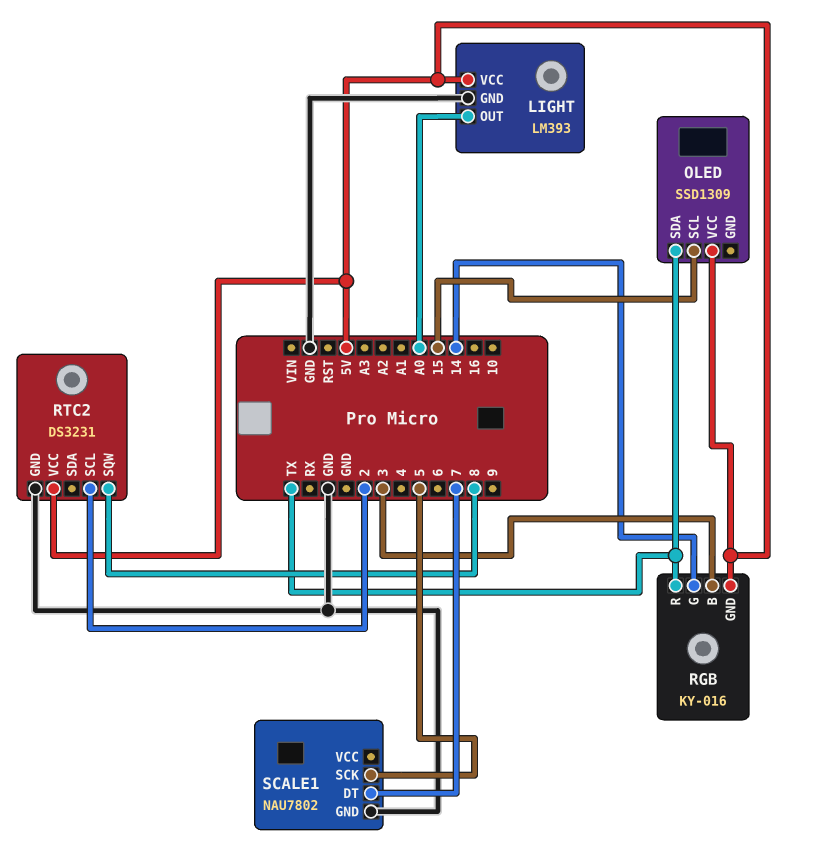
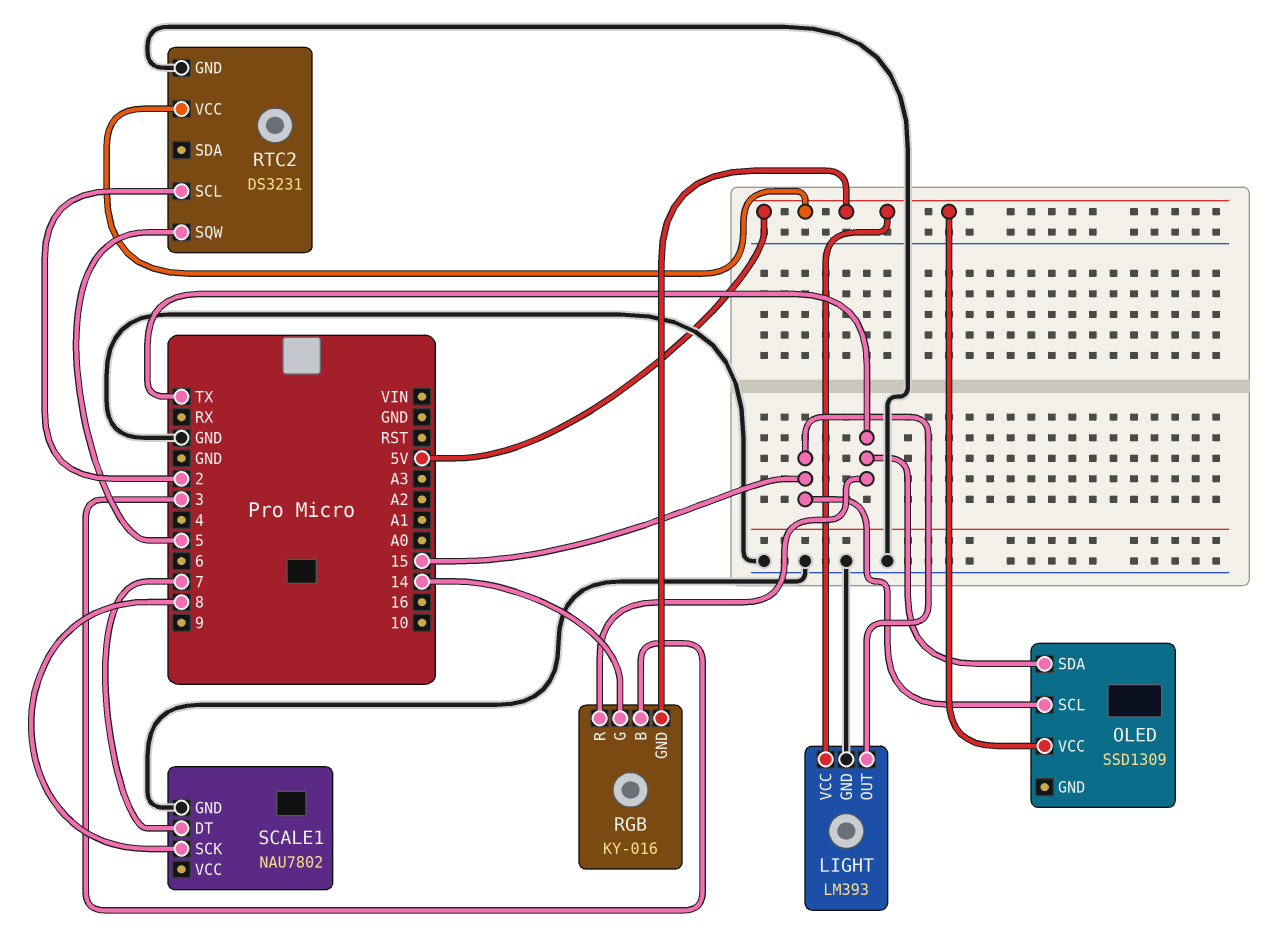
LIGHT pin OUT: A0 -> 15
RTC2 pin SQW: 8 -> 5
SCALE1 pin SCK: 5 -> 8

